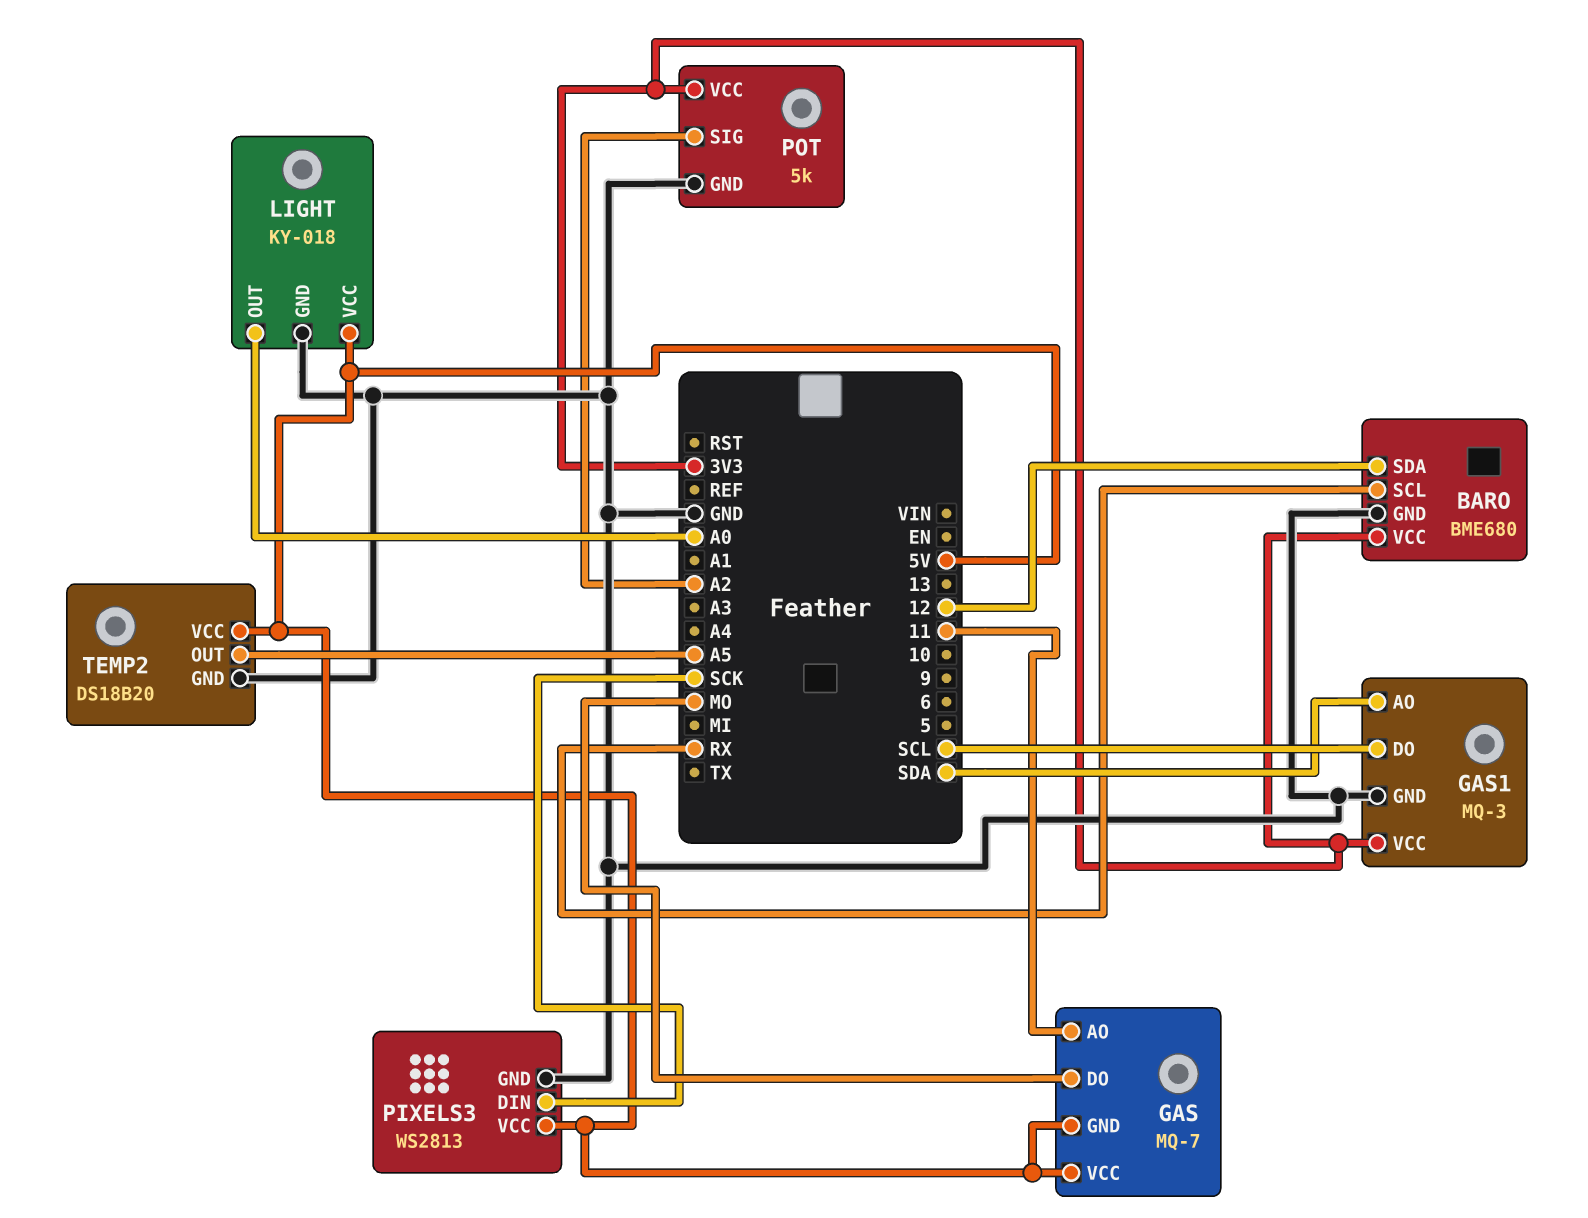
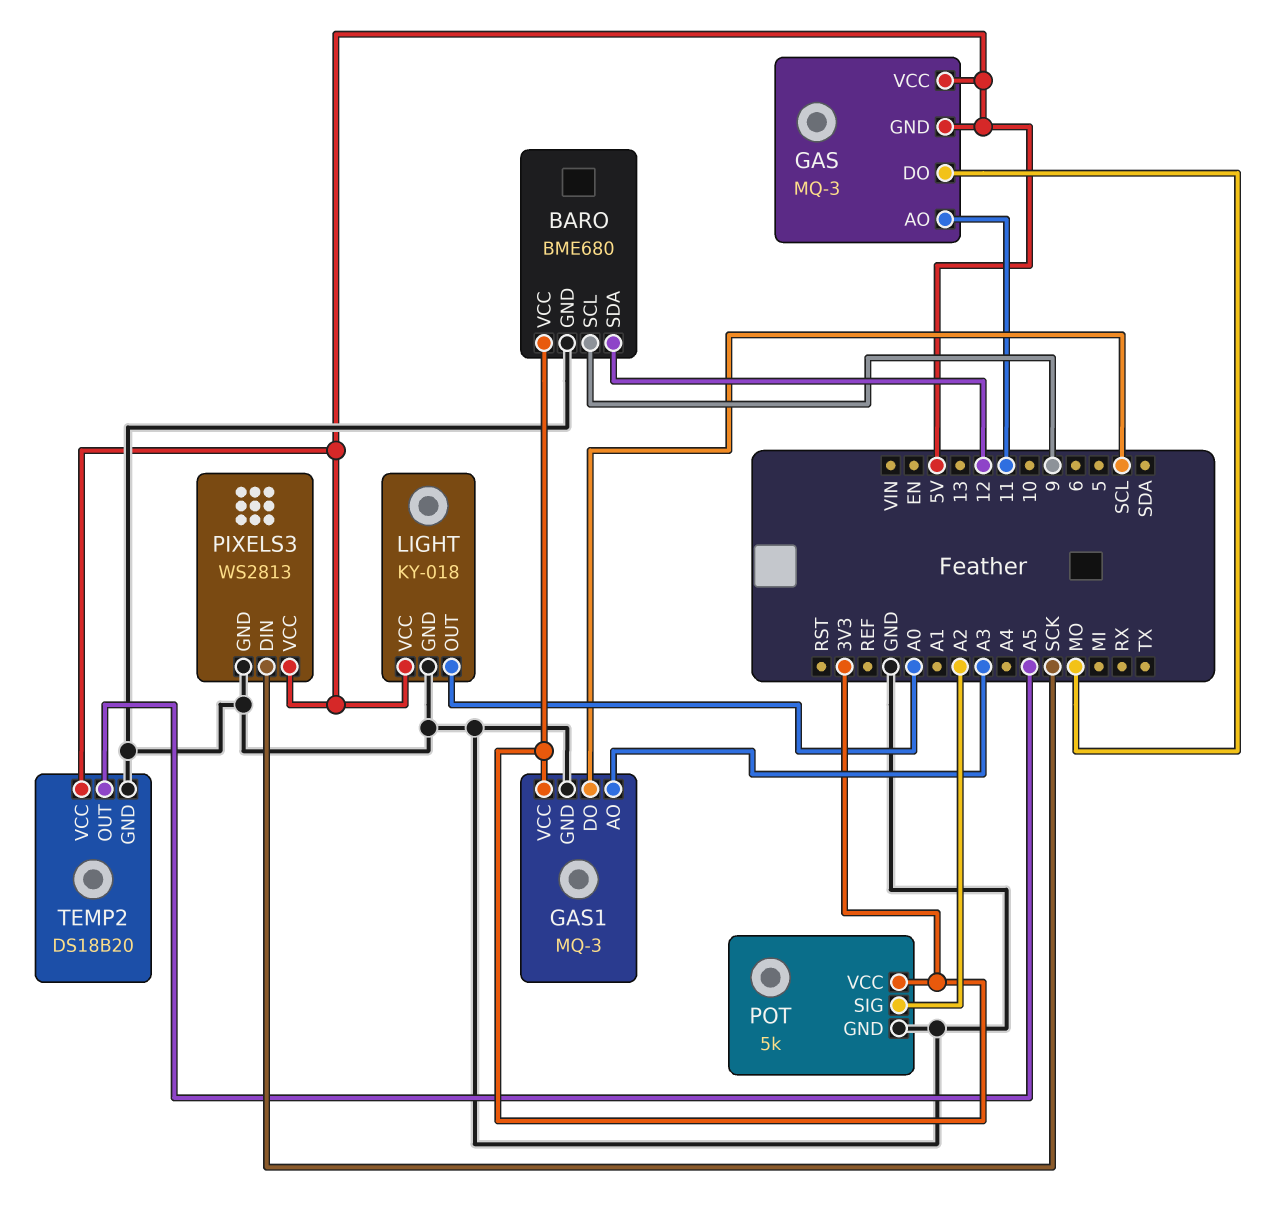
BARO pin SCL: RX -> 9
GAS: MQ-7 -> MQ-3
GAS1 pin AO: SDA -> A3

